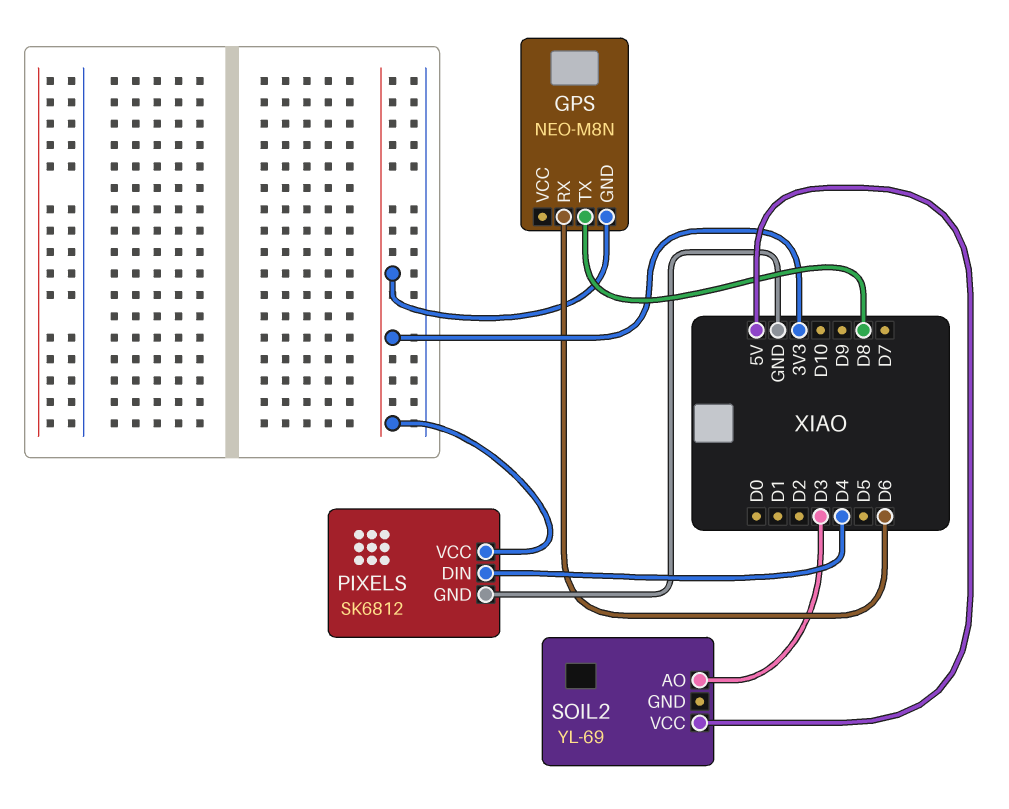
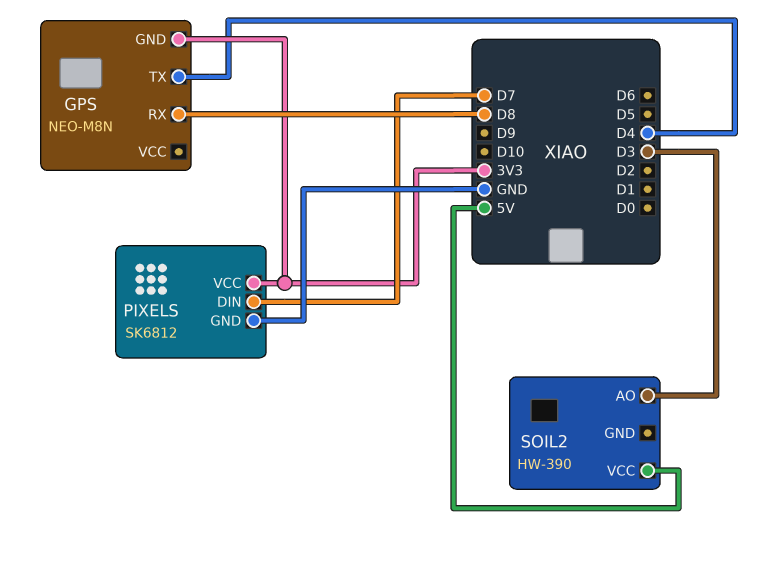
GPS pin RX: D6 -> D8
GPS pin TX: D8 -> D4
PIXELS pin DIN: D4 -> D7
SOIL2: YL-69 -> HW-390

